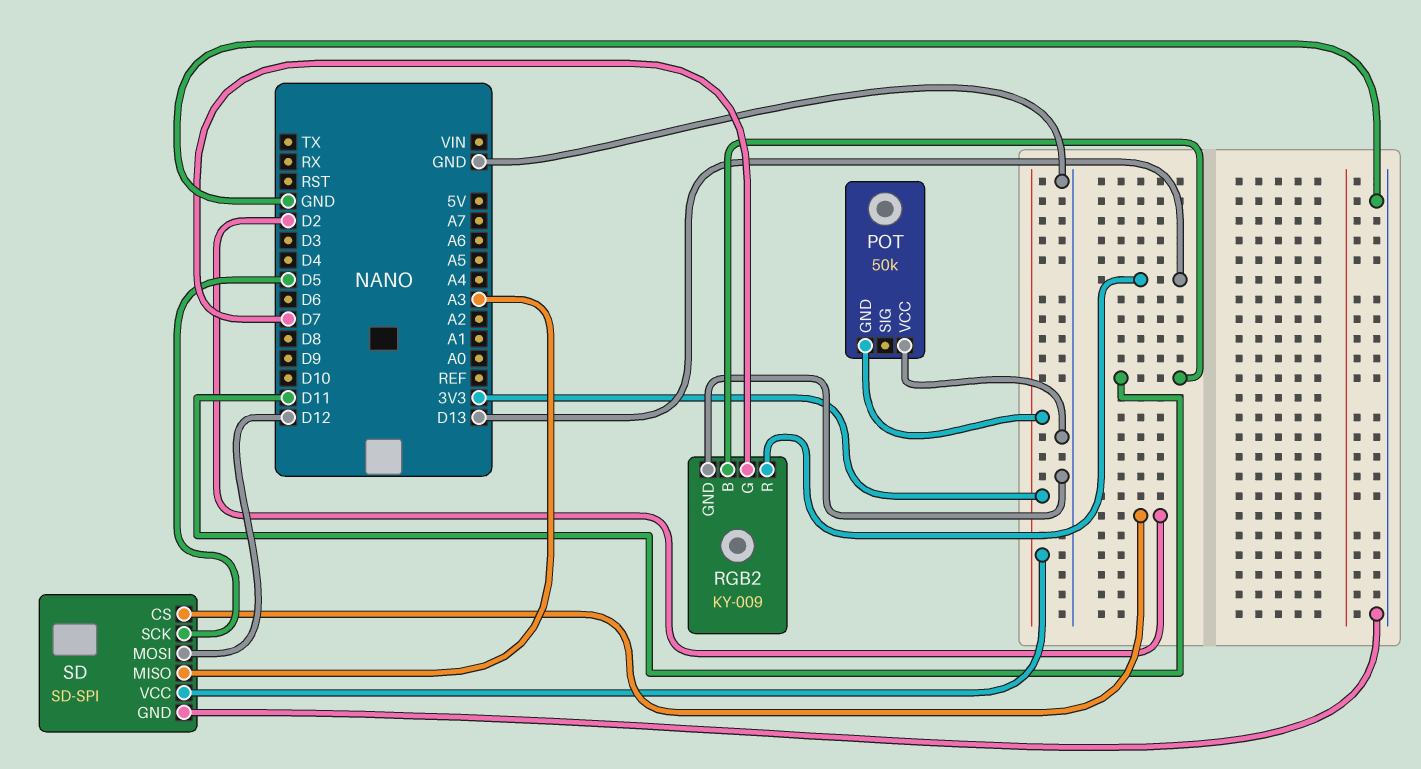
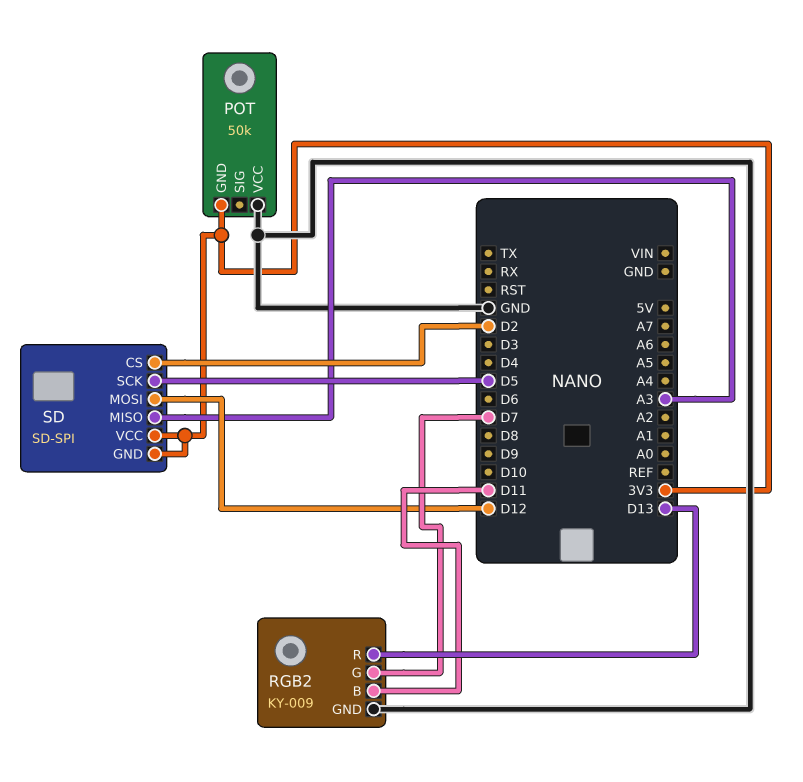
SD pin GND: GND -> 3V3

